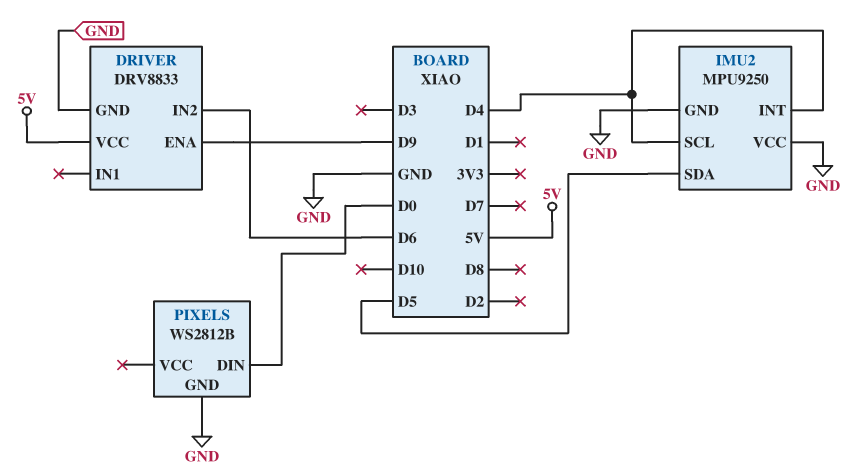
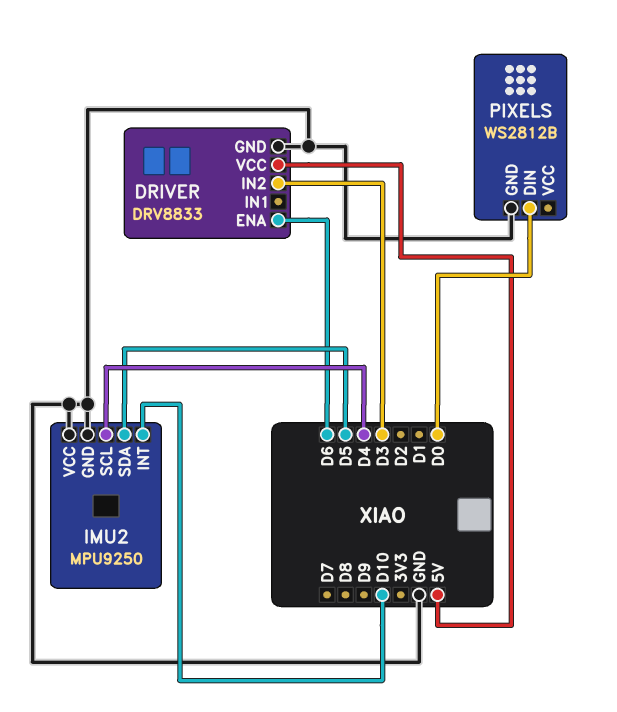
DRIVER pin ENA: D9 -> D6
DRIVER pin IN2: D6 -> D3
IMU2 pin INT: D4 -> D10

